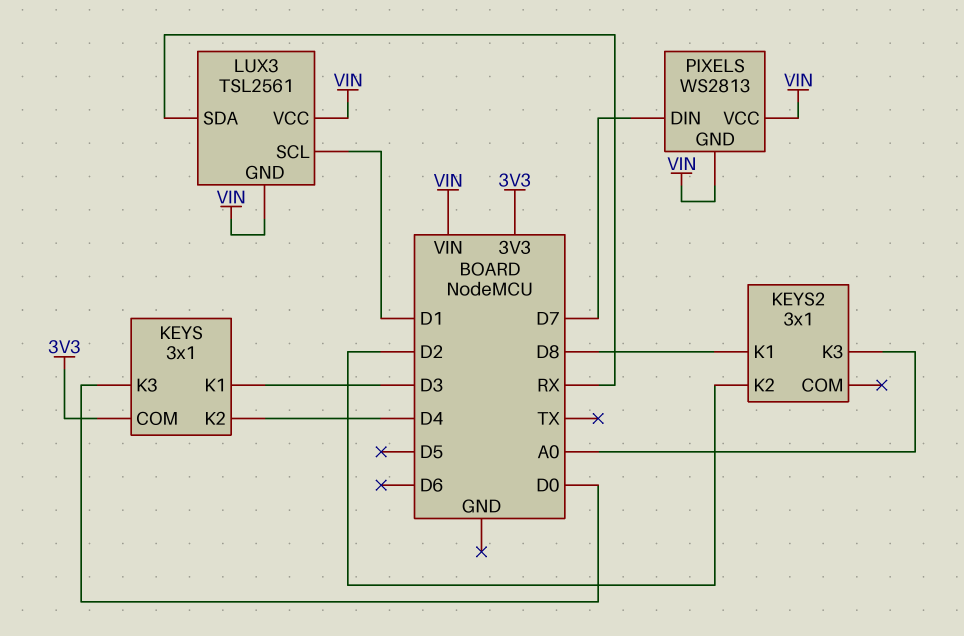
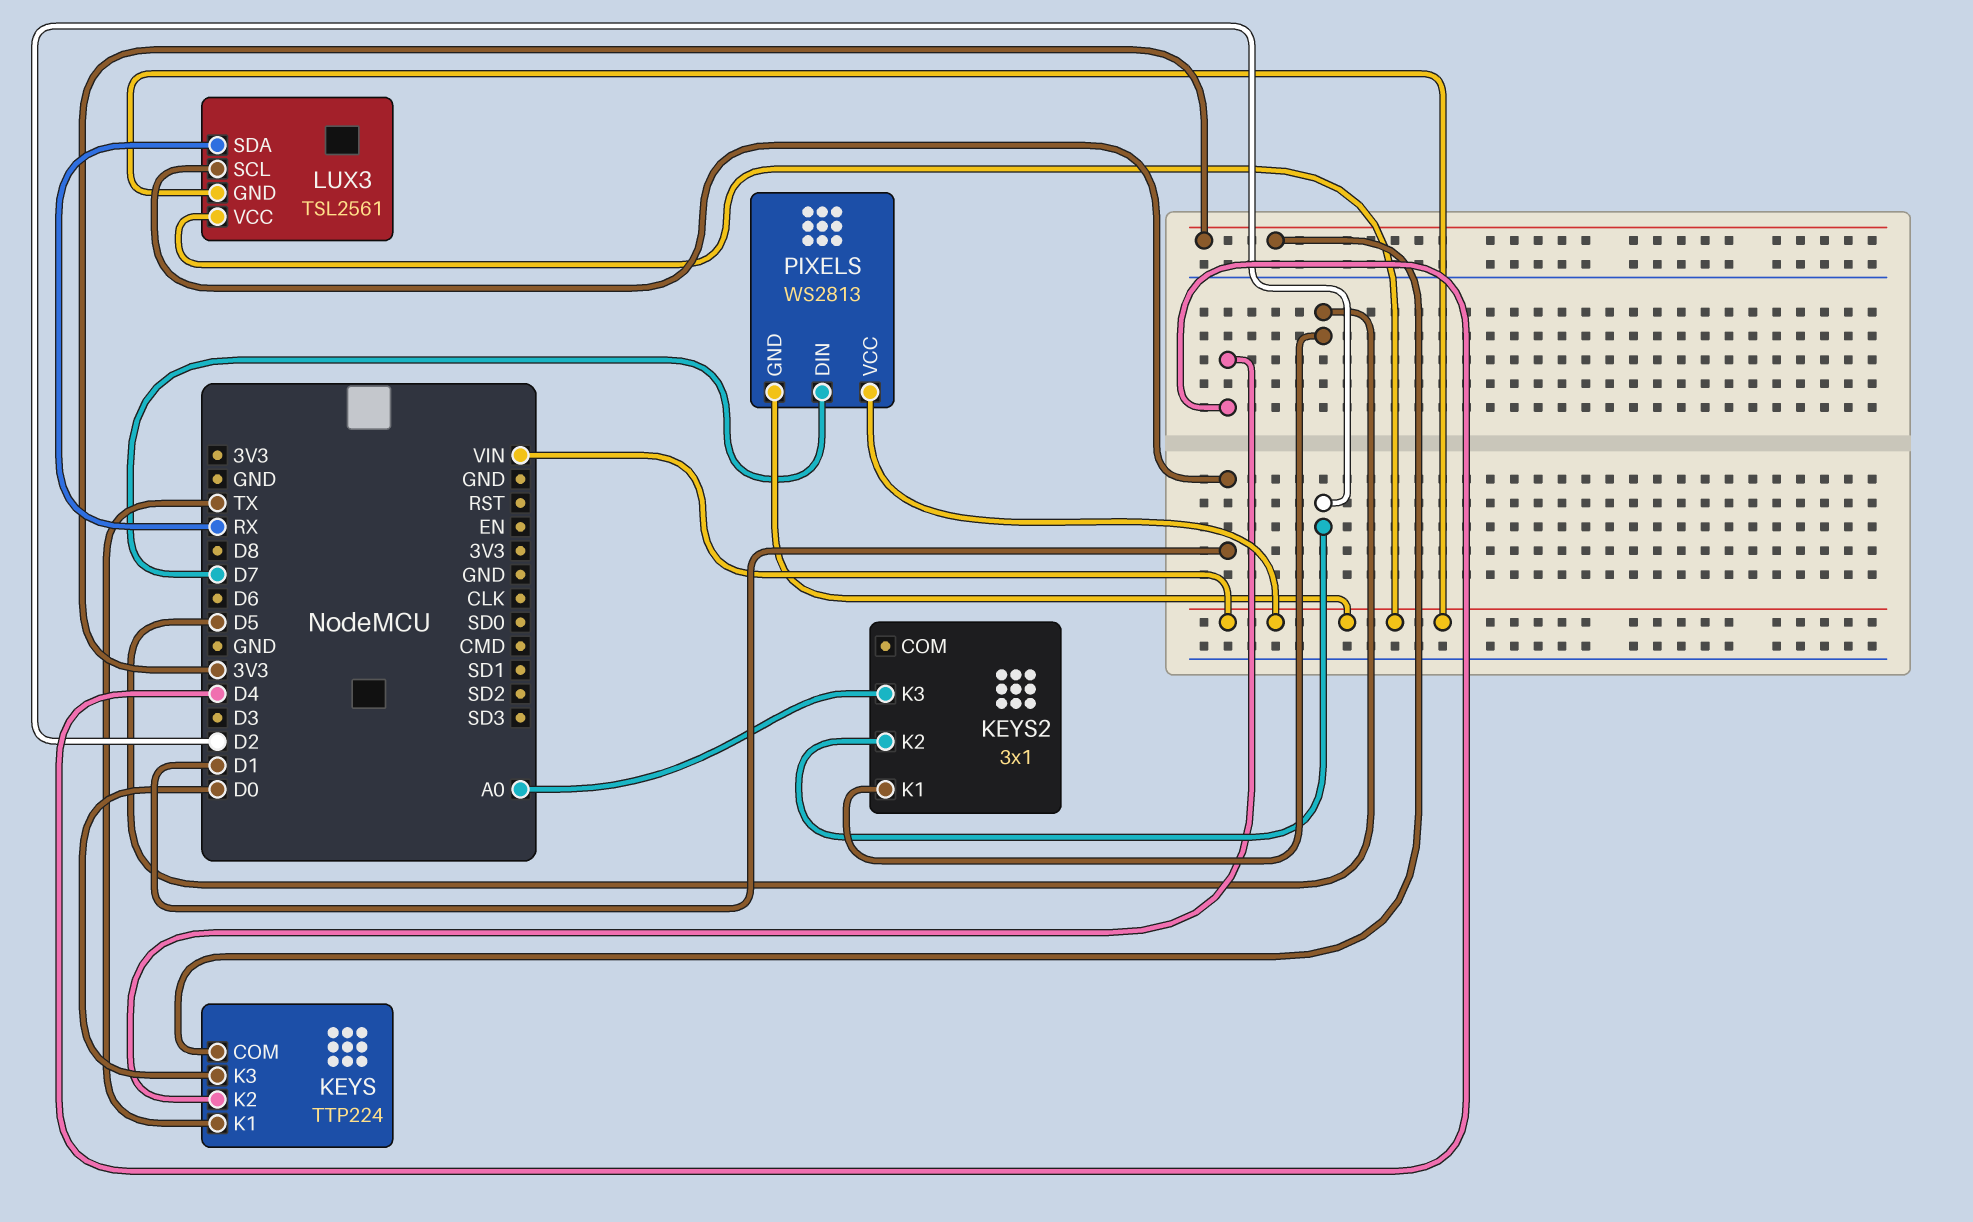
KEYS: 3x1 -> TTP224
KEYS pin K1: D3 -> TX
KEYS2 pin K1: D8 -> D5

